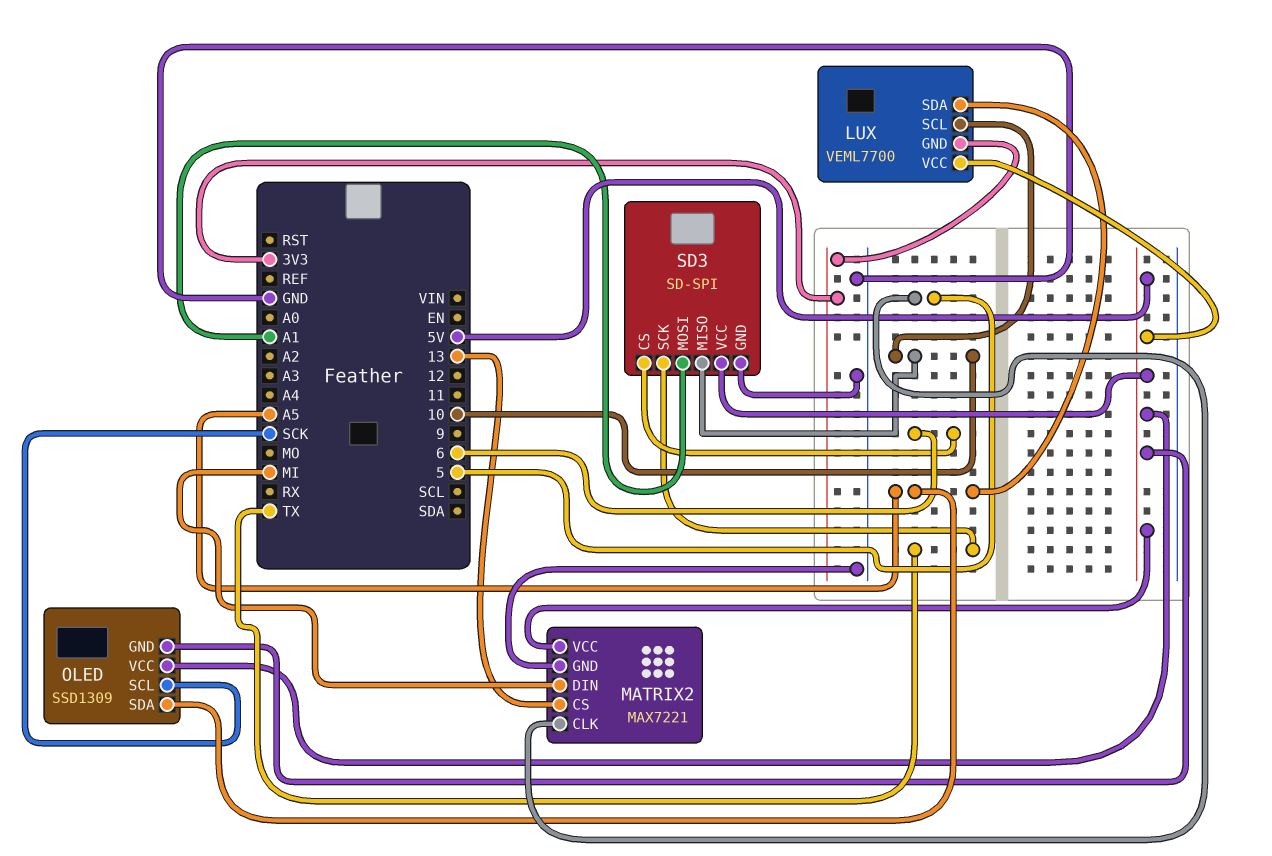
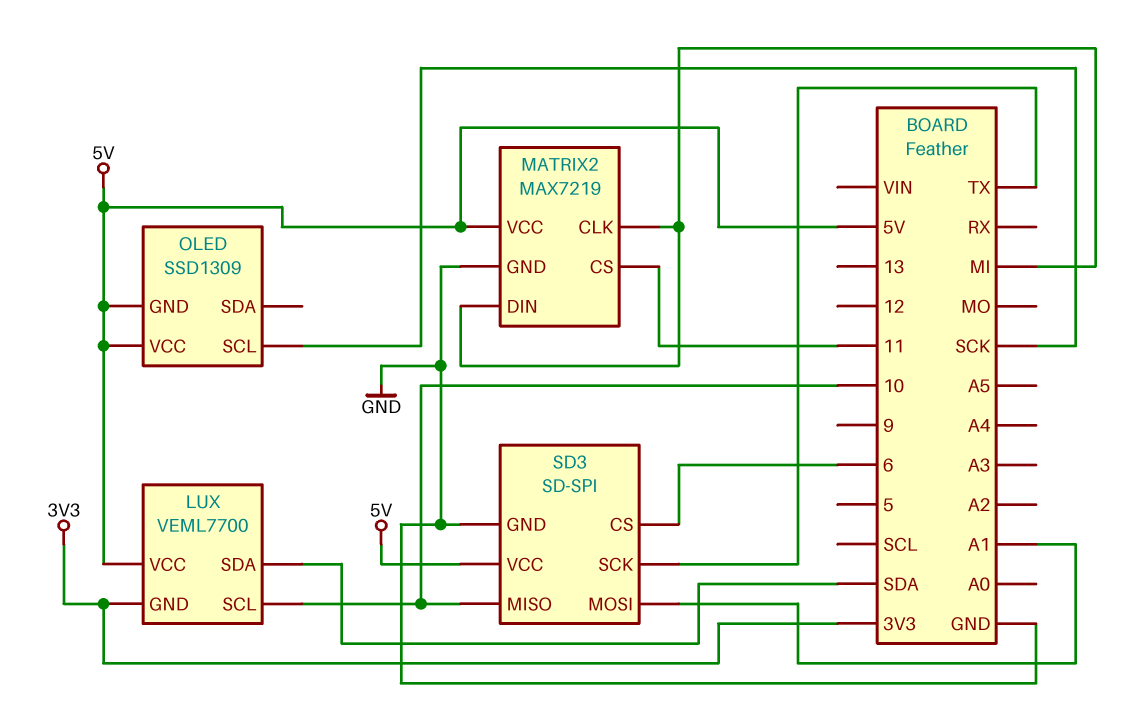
LUX pin SDA: A5 -> SDA
MATRIX2: MAX7221 -> MAX7219
MATRIX2 pin CLK: 5 -> MI
MATRIX2 pin CS: 13 -> 11
OLED pin SDA: A5 -> none

